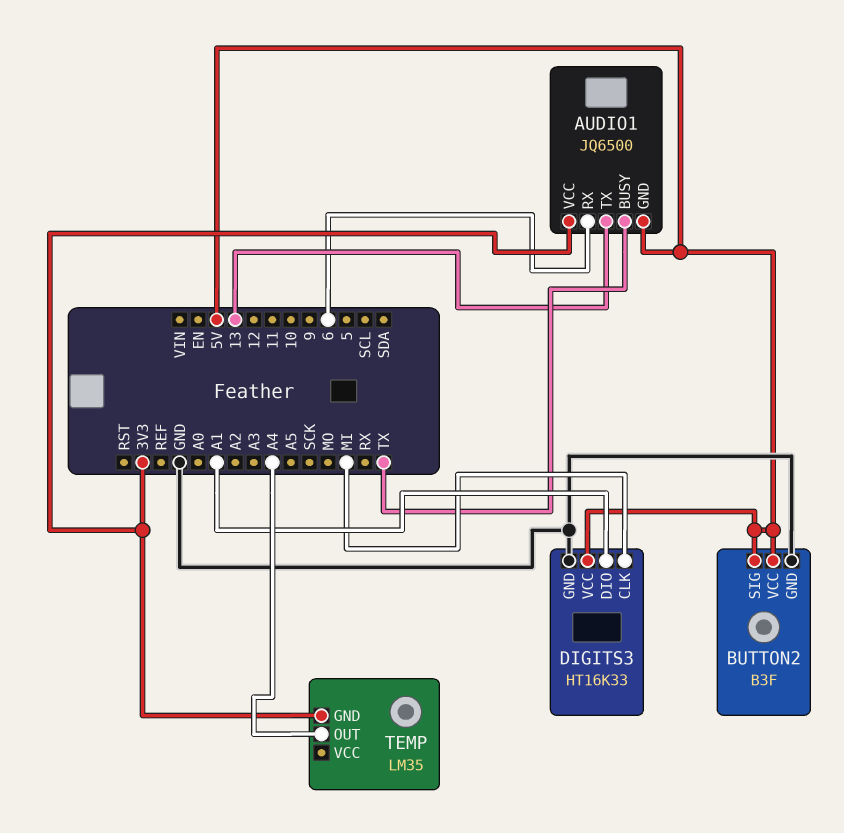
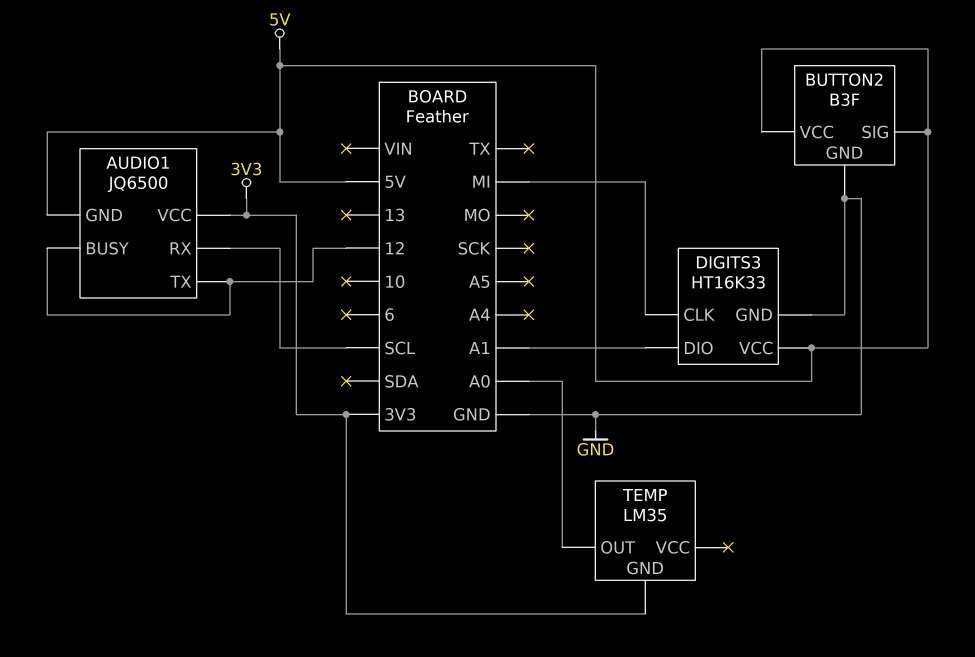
AUDIO1 pin BUSY: TX -> 12
AUDIO1 pin RX: 6 -> SCL
AUDIO1 pin TX: 13 -> 12
TEMP pin OUT: A4 -> A0

